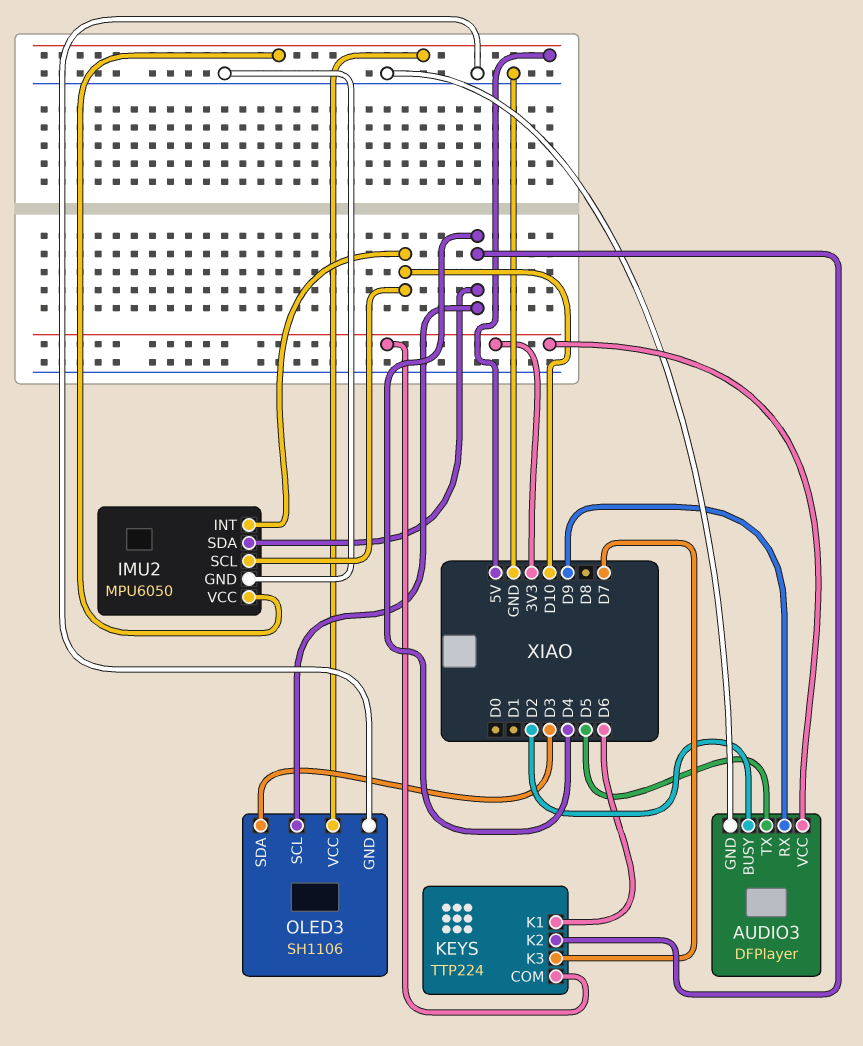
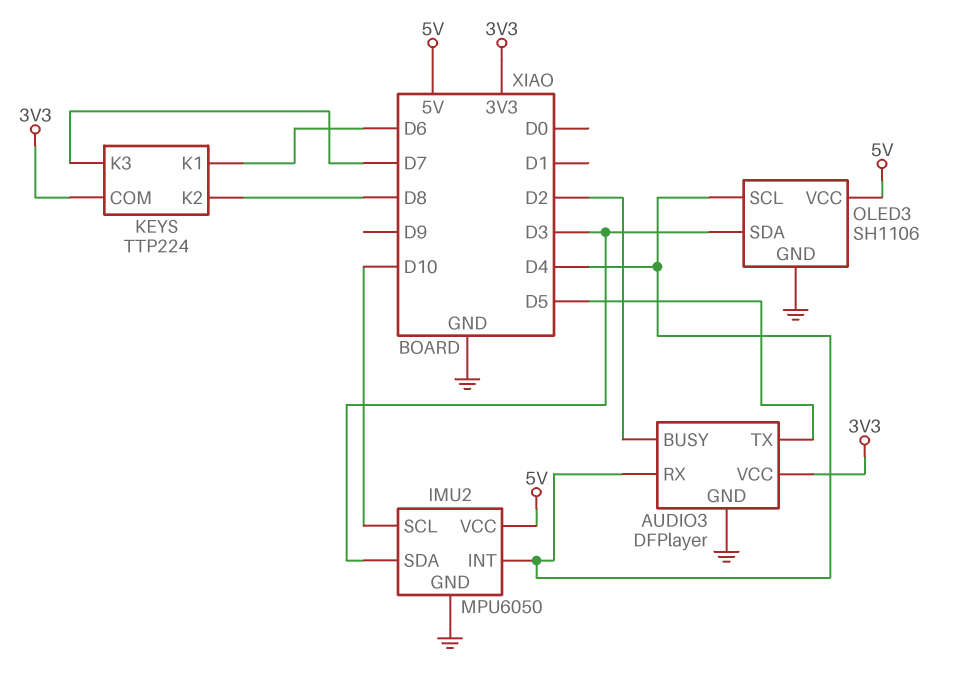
AUDIO3 pin RX: D9 -> D4
IMU2 pin INT: D10 -> D4
IMU2 pin SDA: D4 -> D3
KEYS pin K2: D4 -> D8

